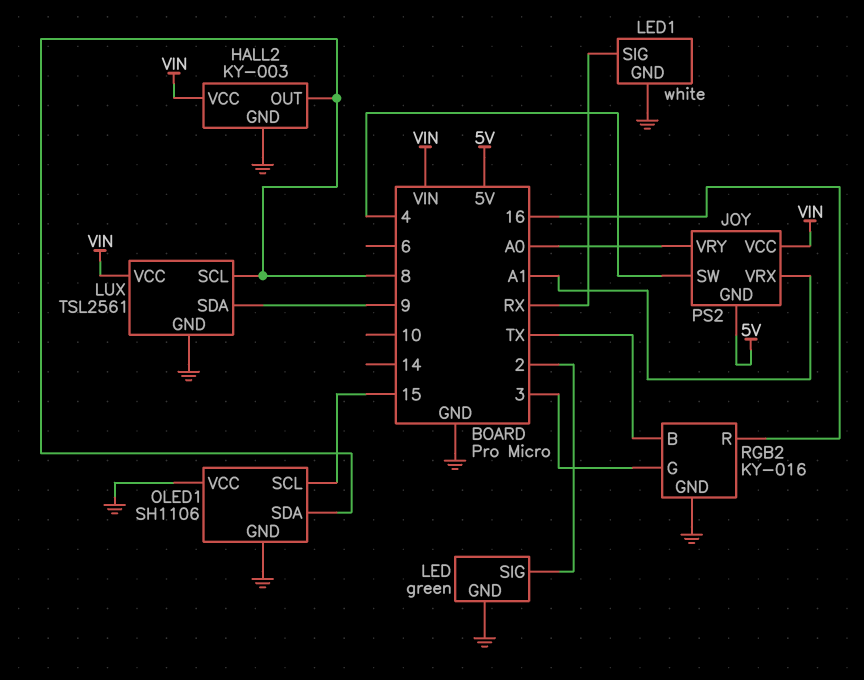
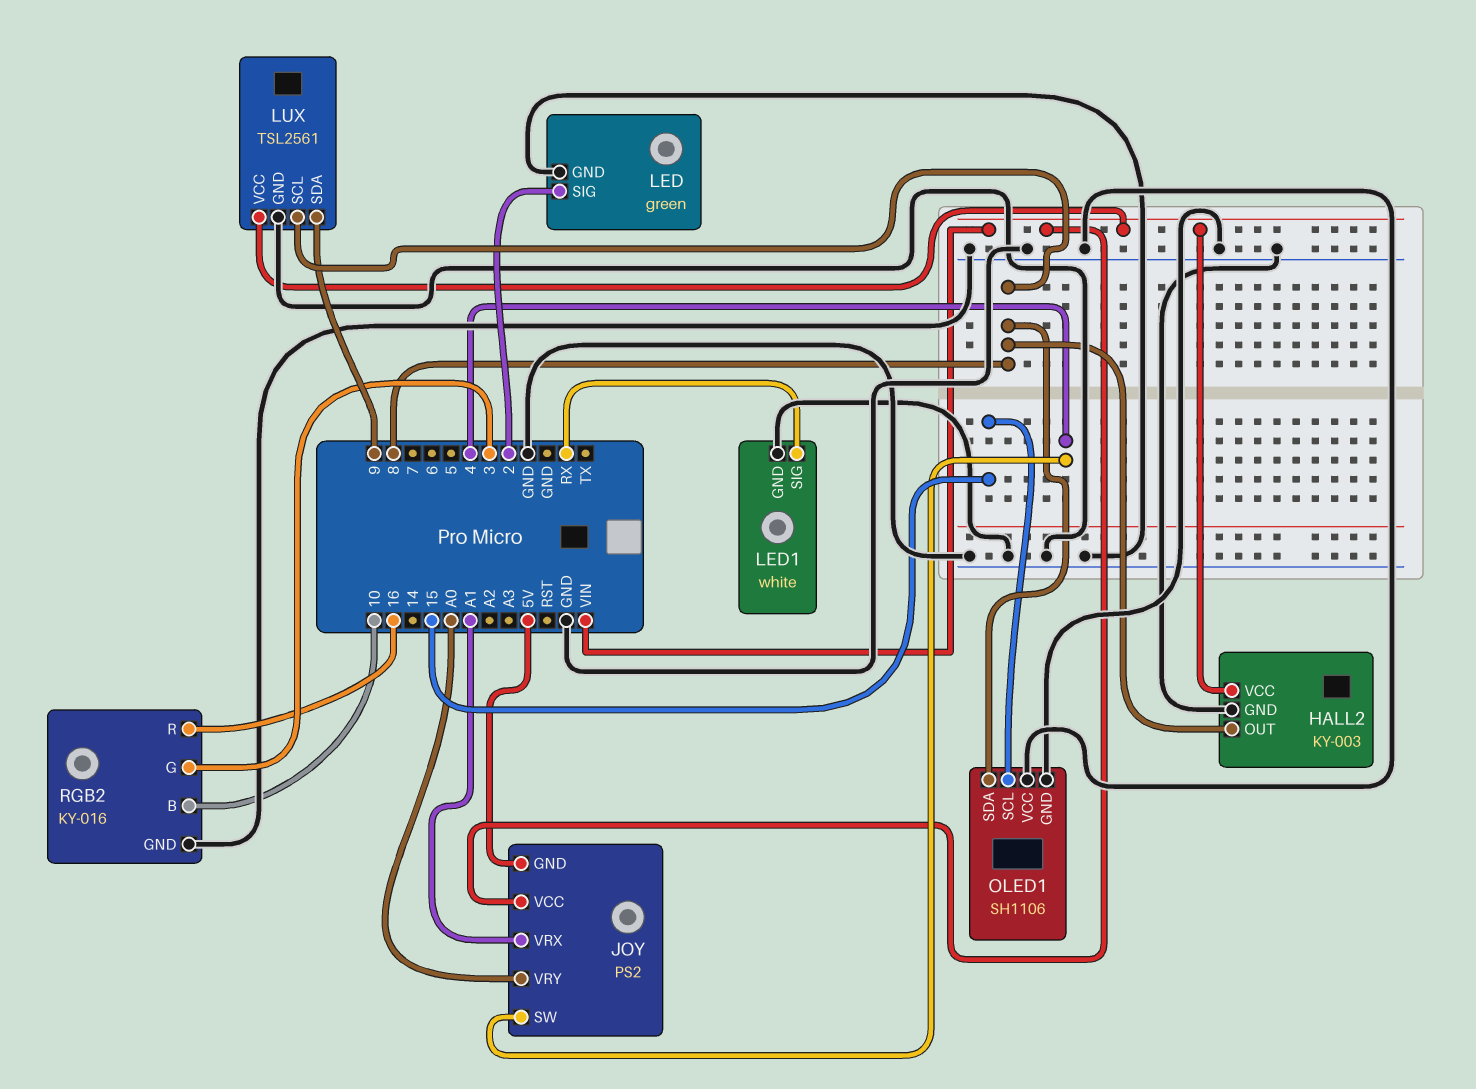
RGB2 pin B: TX -> 10

